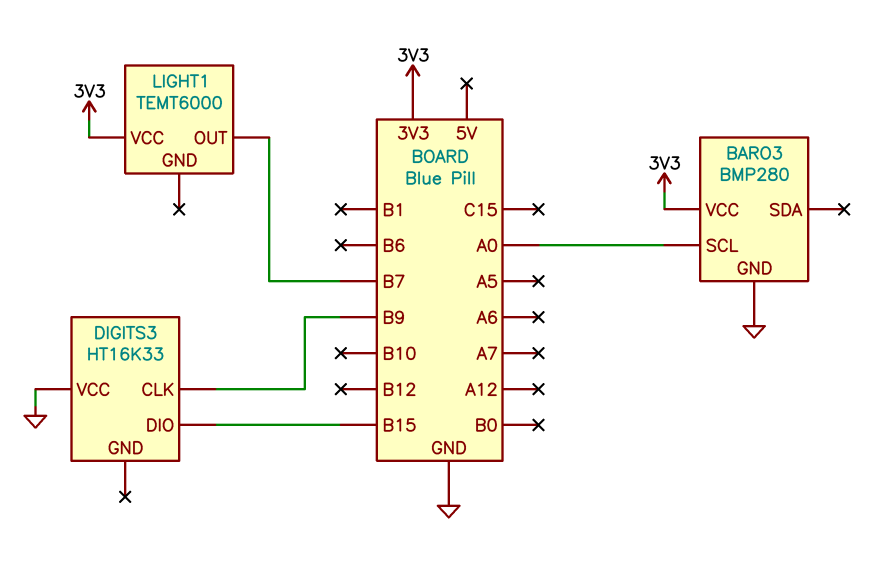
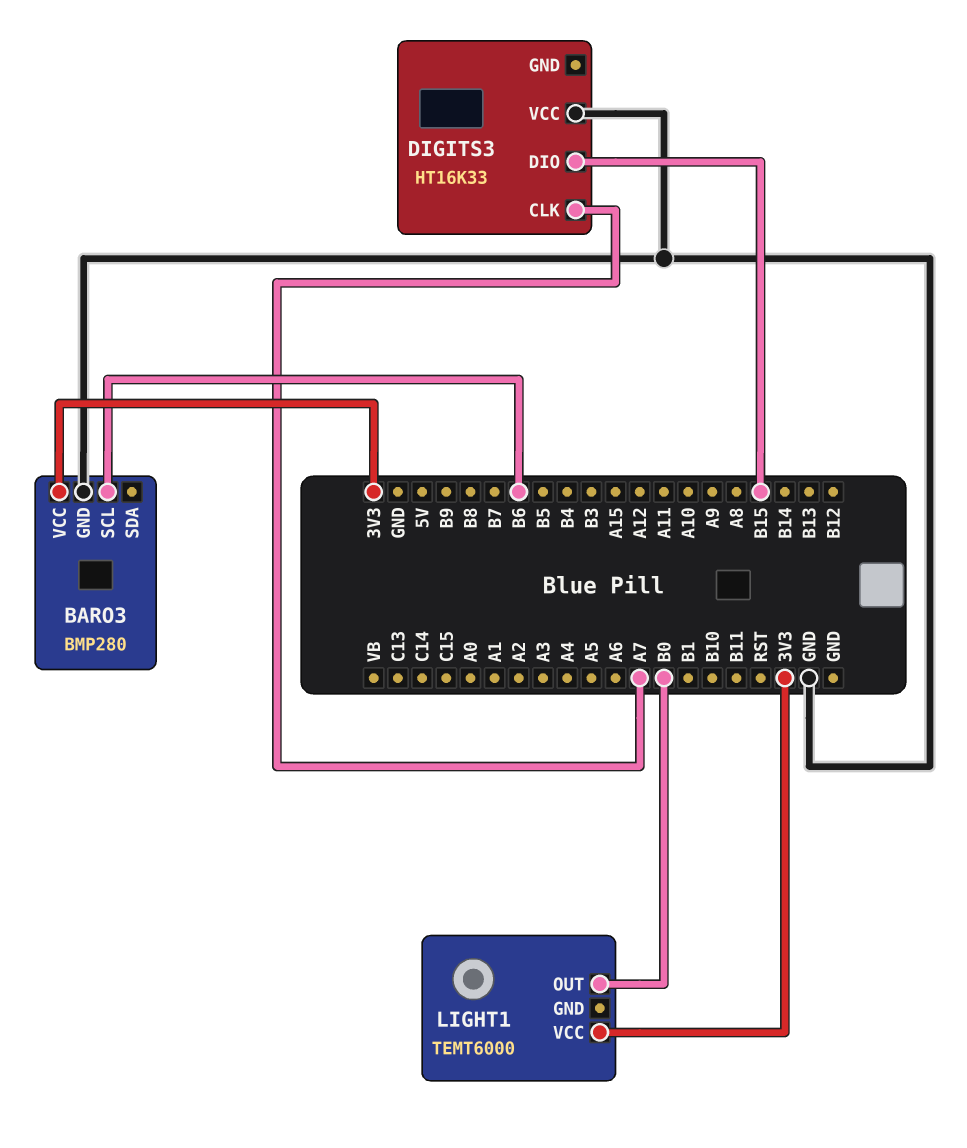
BARO3 pin SCL: A0 -> B6
DIGITS3 pin CLK: B9 -> A7
LIGHT1 pin OUT: B7 -> B0

